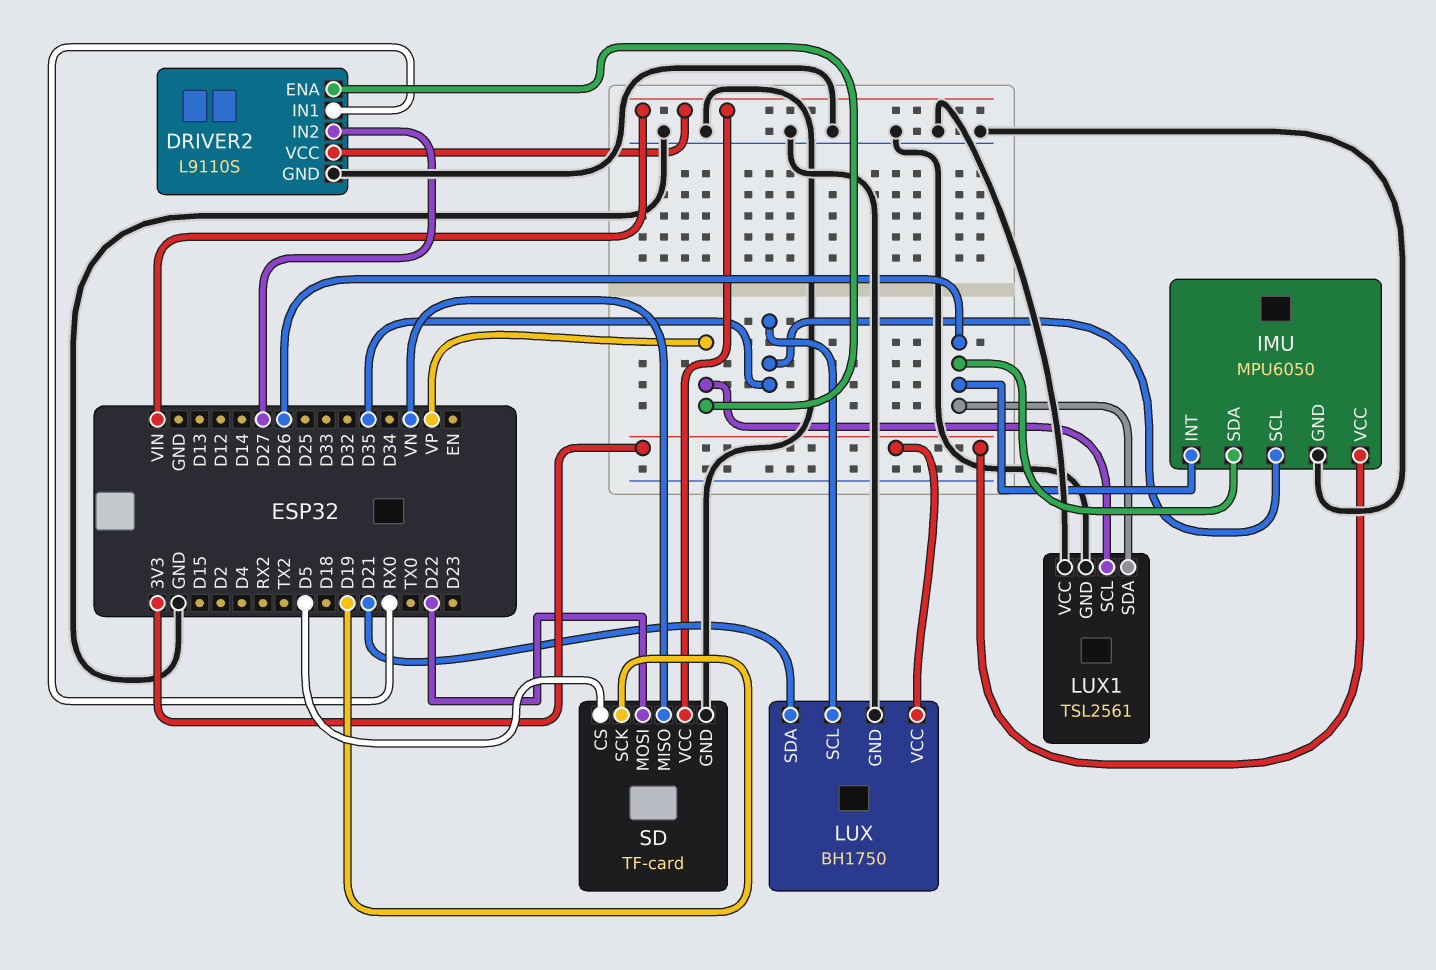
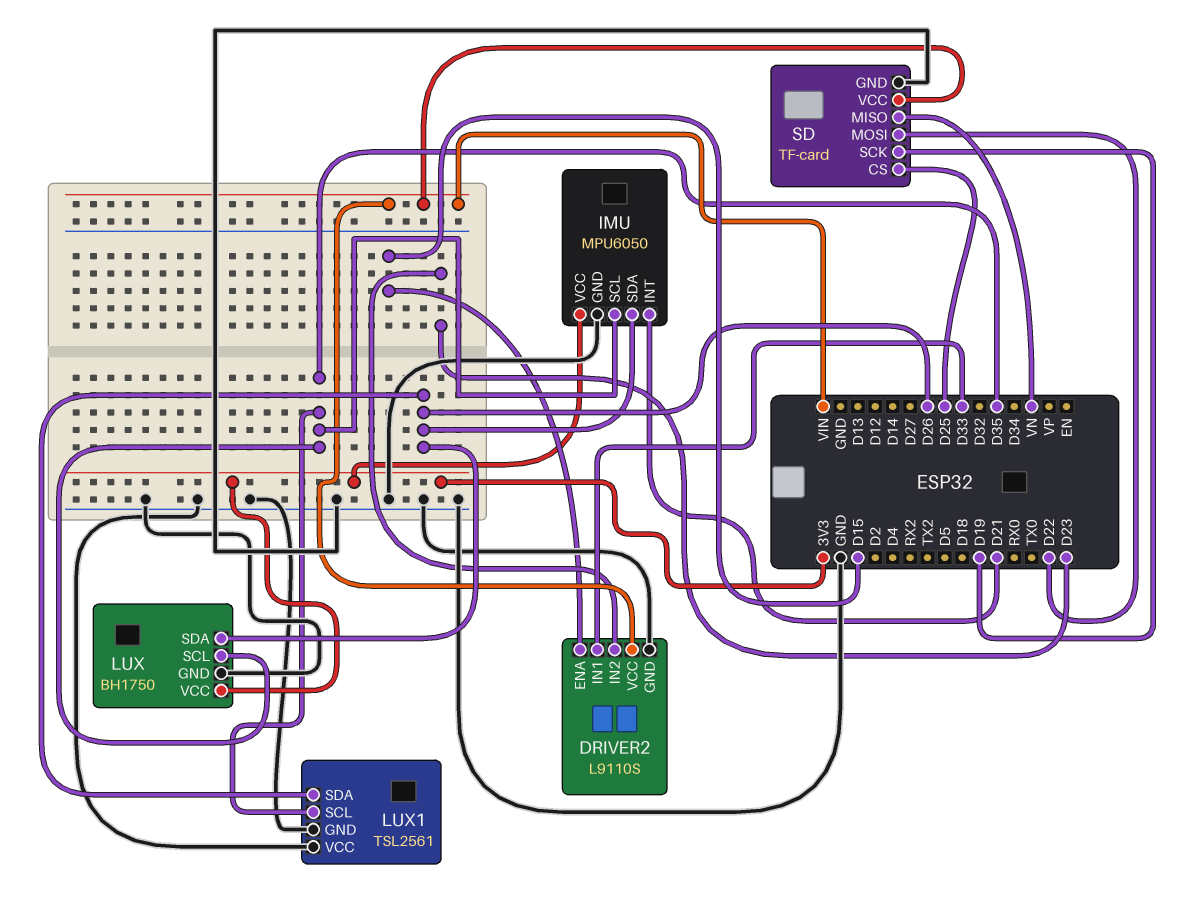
DRIVER2 pin ENA: VP -> D15
DRIVER2 pin IN1: RX0 -> D33
DRIVER2 pin IN2: D27 -> D23
IMU pin INT: D26 -> D21
LUX pin SDA: D21 -> D26
LUX1 pin SCL: VP -> D35
SD pin CS: D5 -> D25

